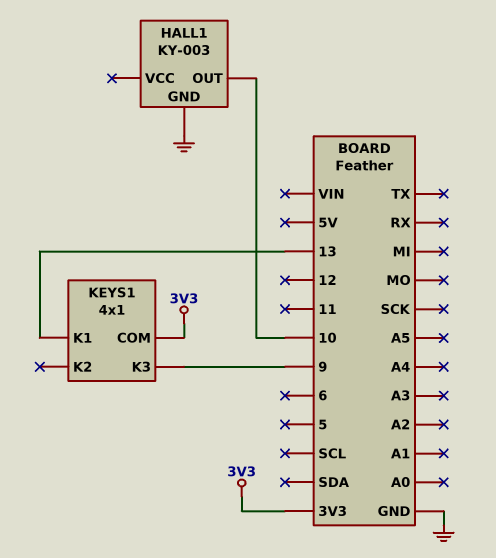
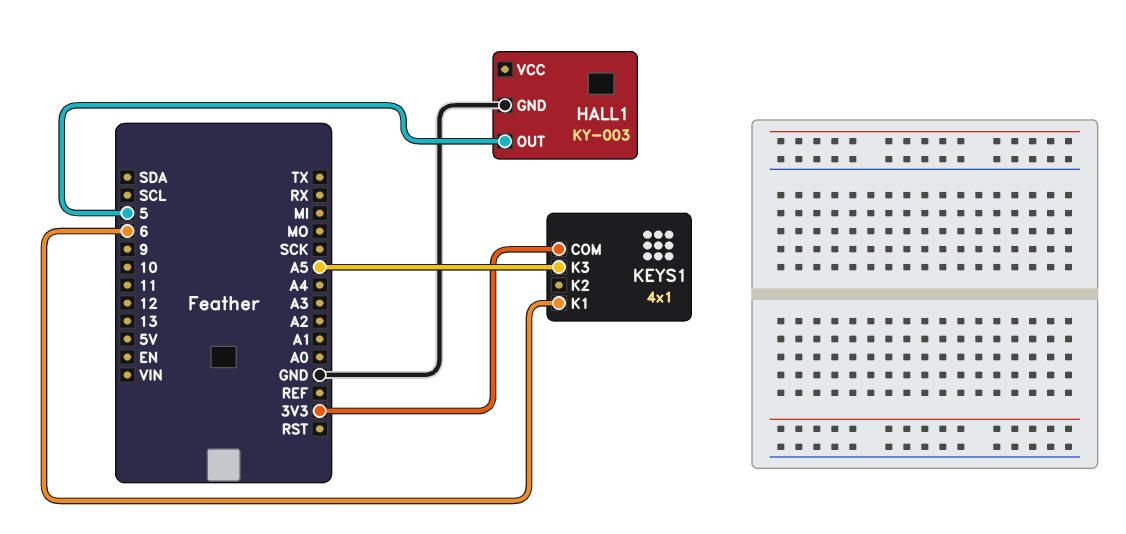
HALL1 pin OUT: 10 -> 5
KEYS1 pin K1: 13 -> 6
KEYS1 pin K3: 9 -> A5

